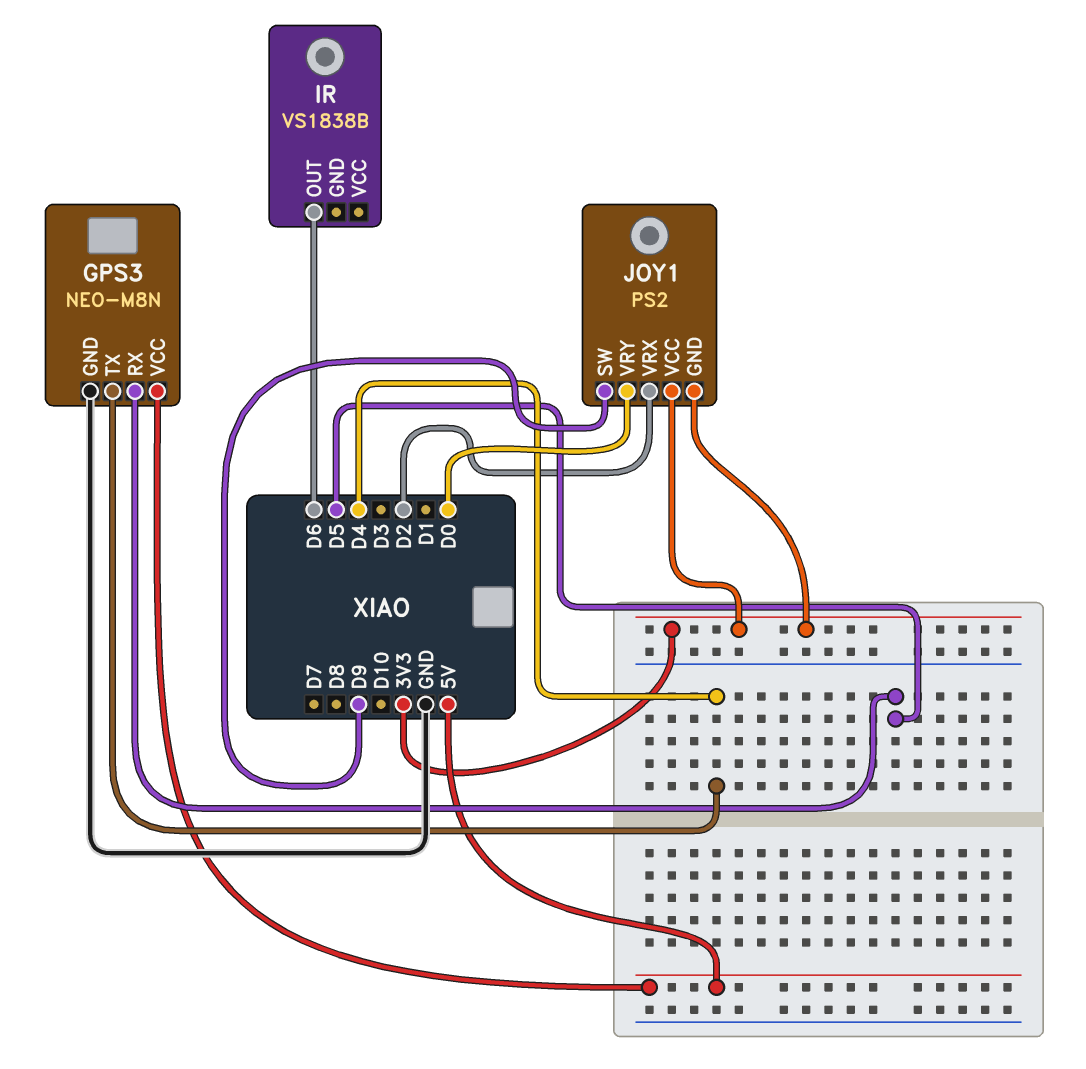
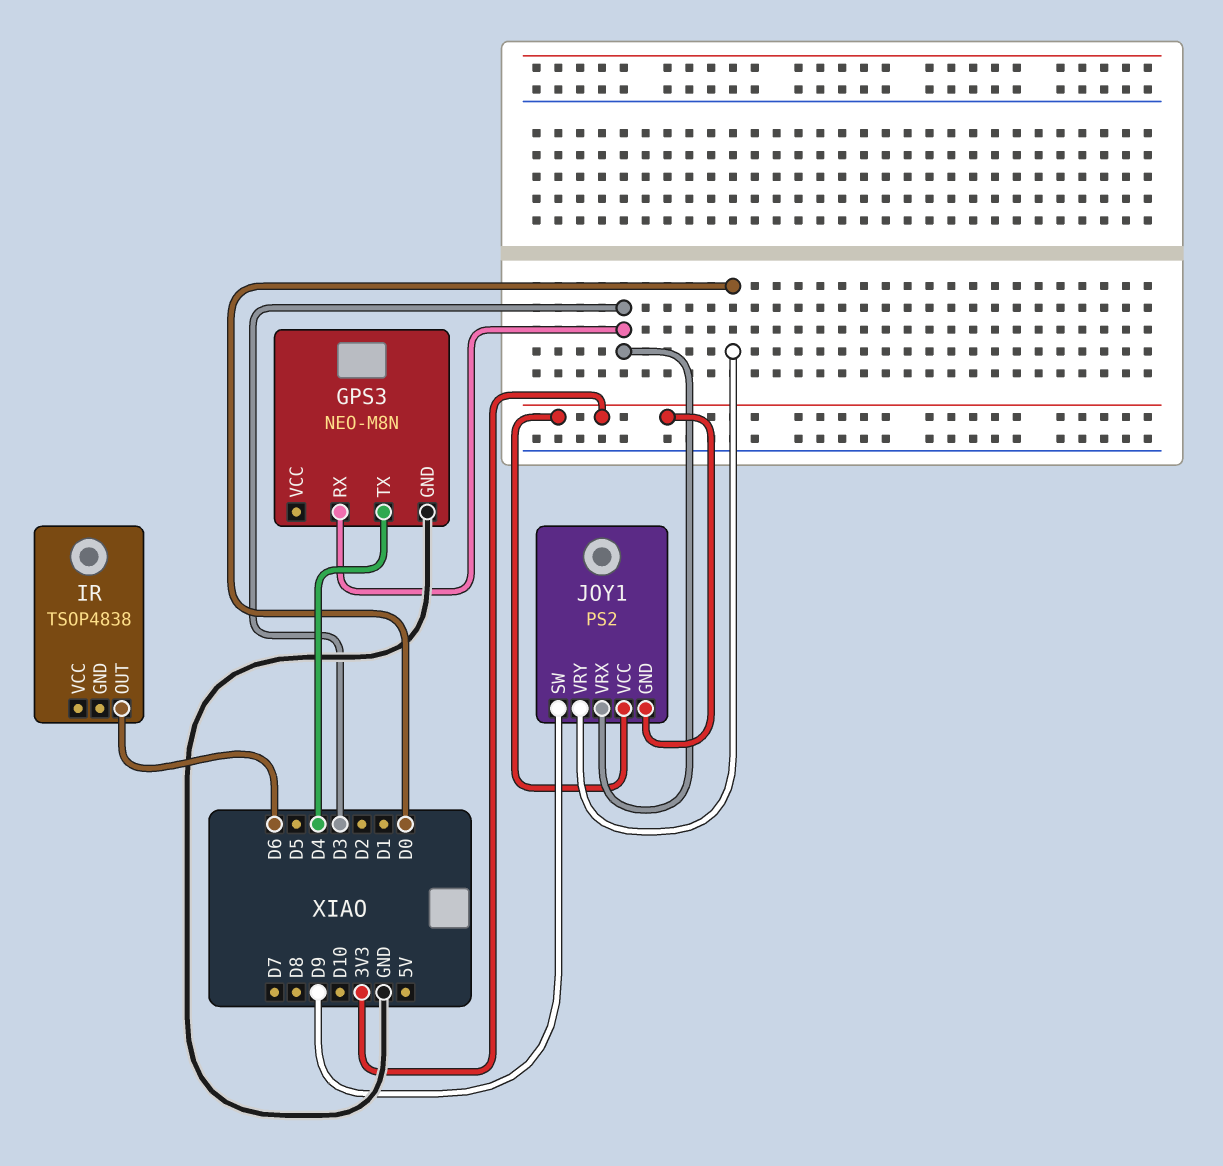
GPS3 pin RX: D5 -> D3
GPS3 pin VCC: 5V -> none
IR: VS1838B -> TSOP4838
JOY1 pin VRX: D2 -> D3

